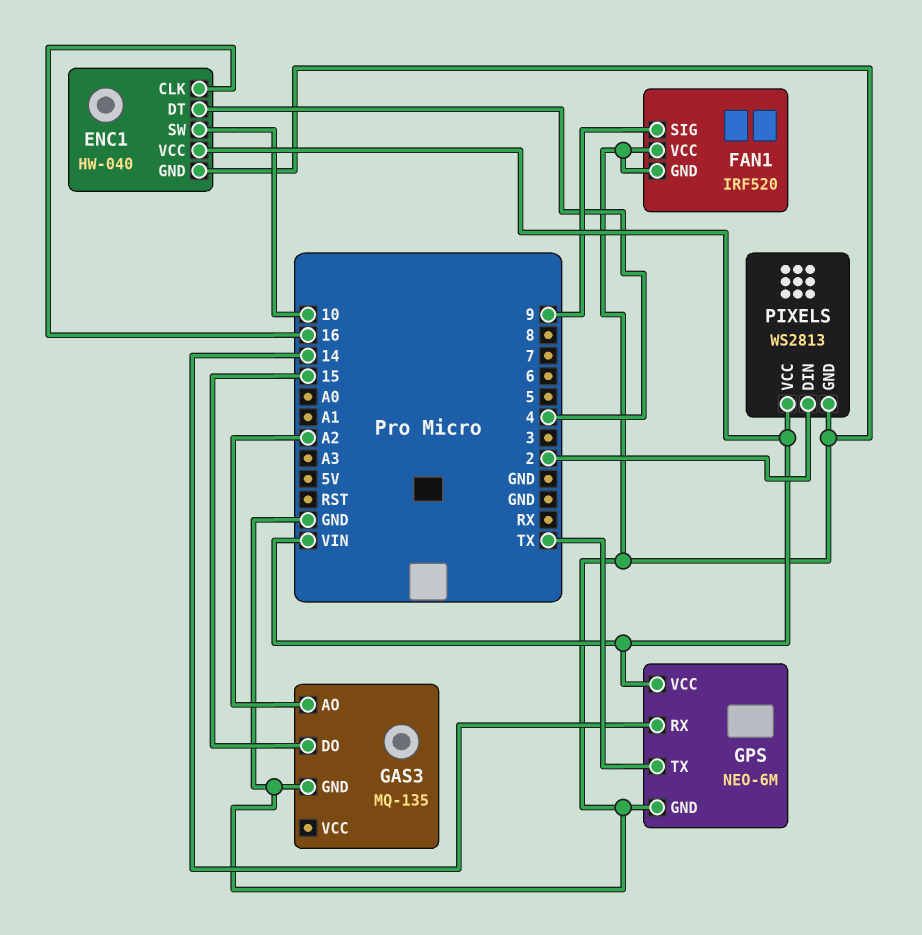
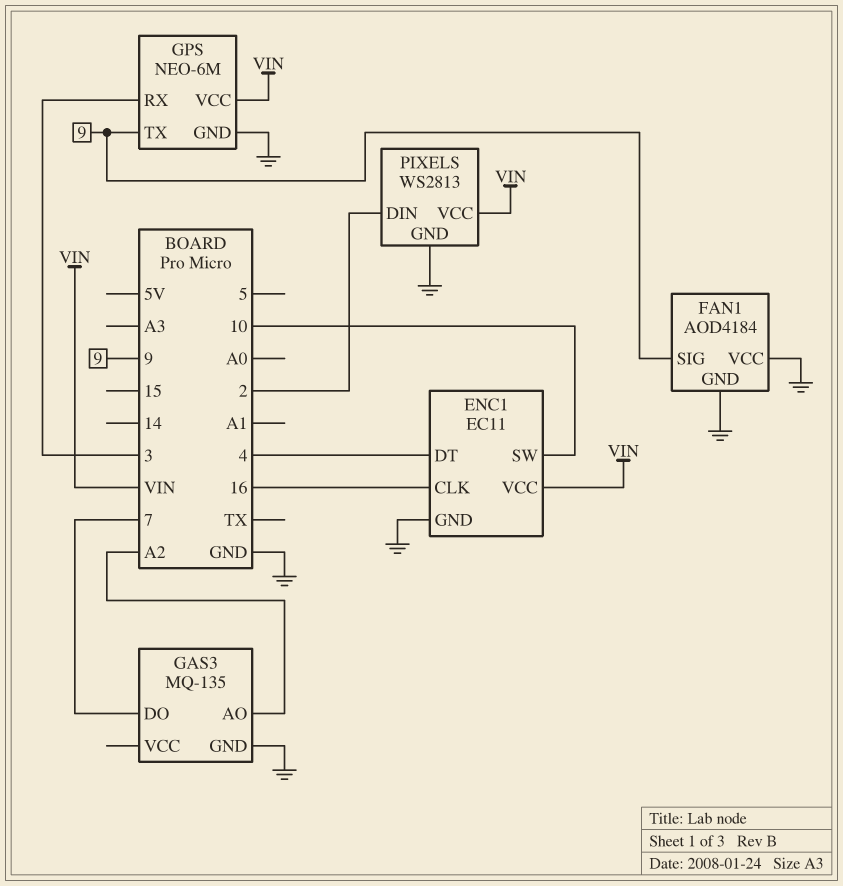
ENC1: HW-040 -> EC11
FAN1: IRF520 -> AOD4184
GAS3 pin DO: 15 -> 7
GPS pin RX: 14 -> 3
GPS pin TX: TX -> 9

